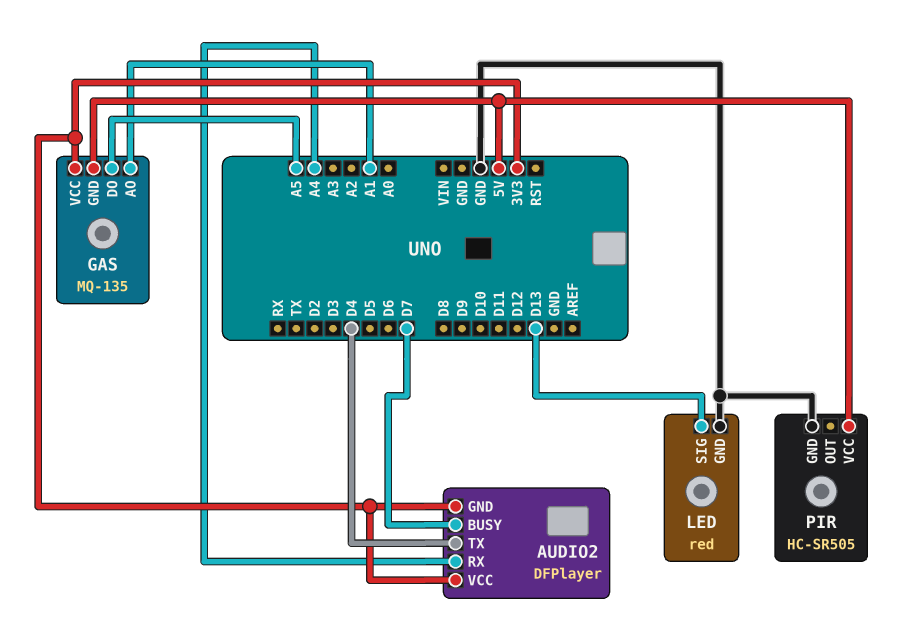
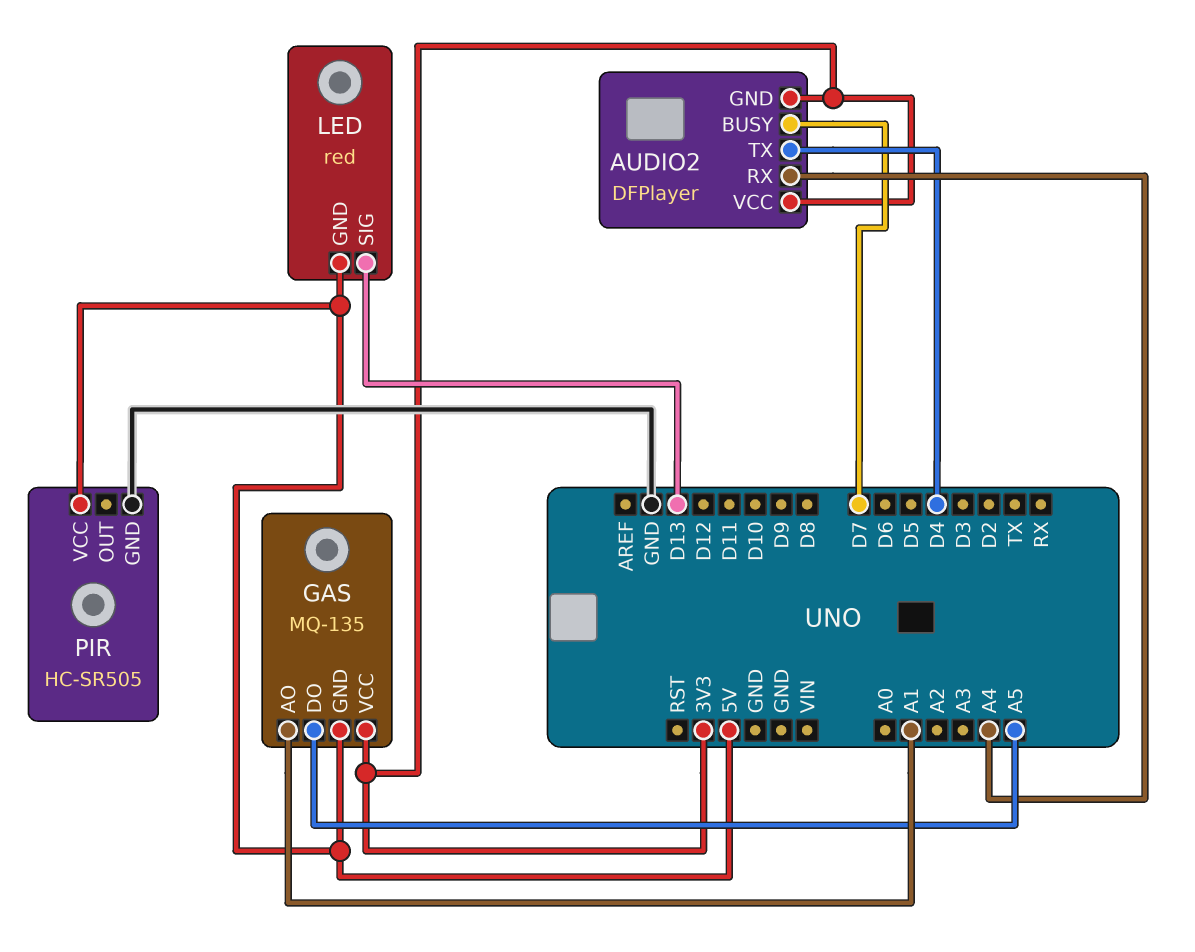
LED pin GND: GND -> 5V

